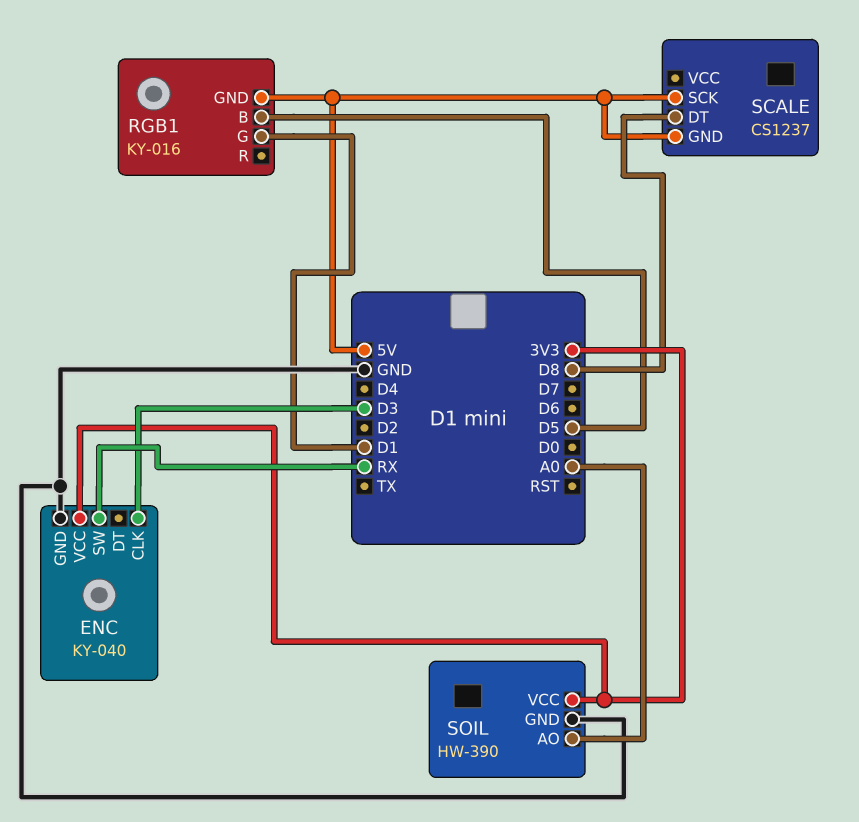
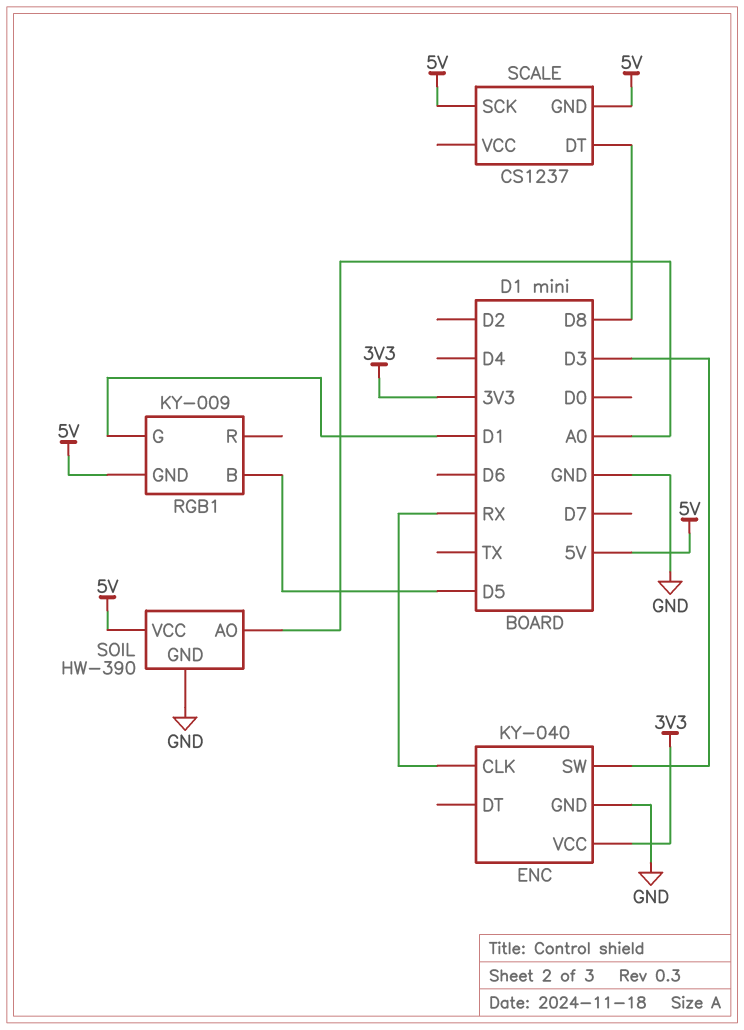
ENC pin CLK: D3 -> RX
ENC pin SW: RX -> D3
RGB1: KY-016 -> KY-009
SOIL pin VCC: 3V3 -> 5V

